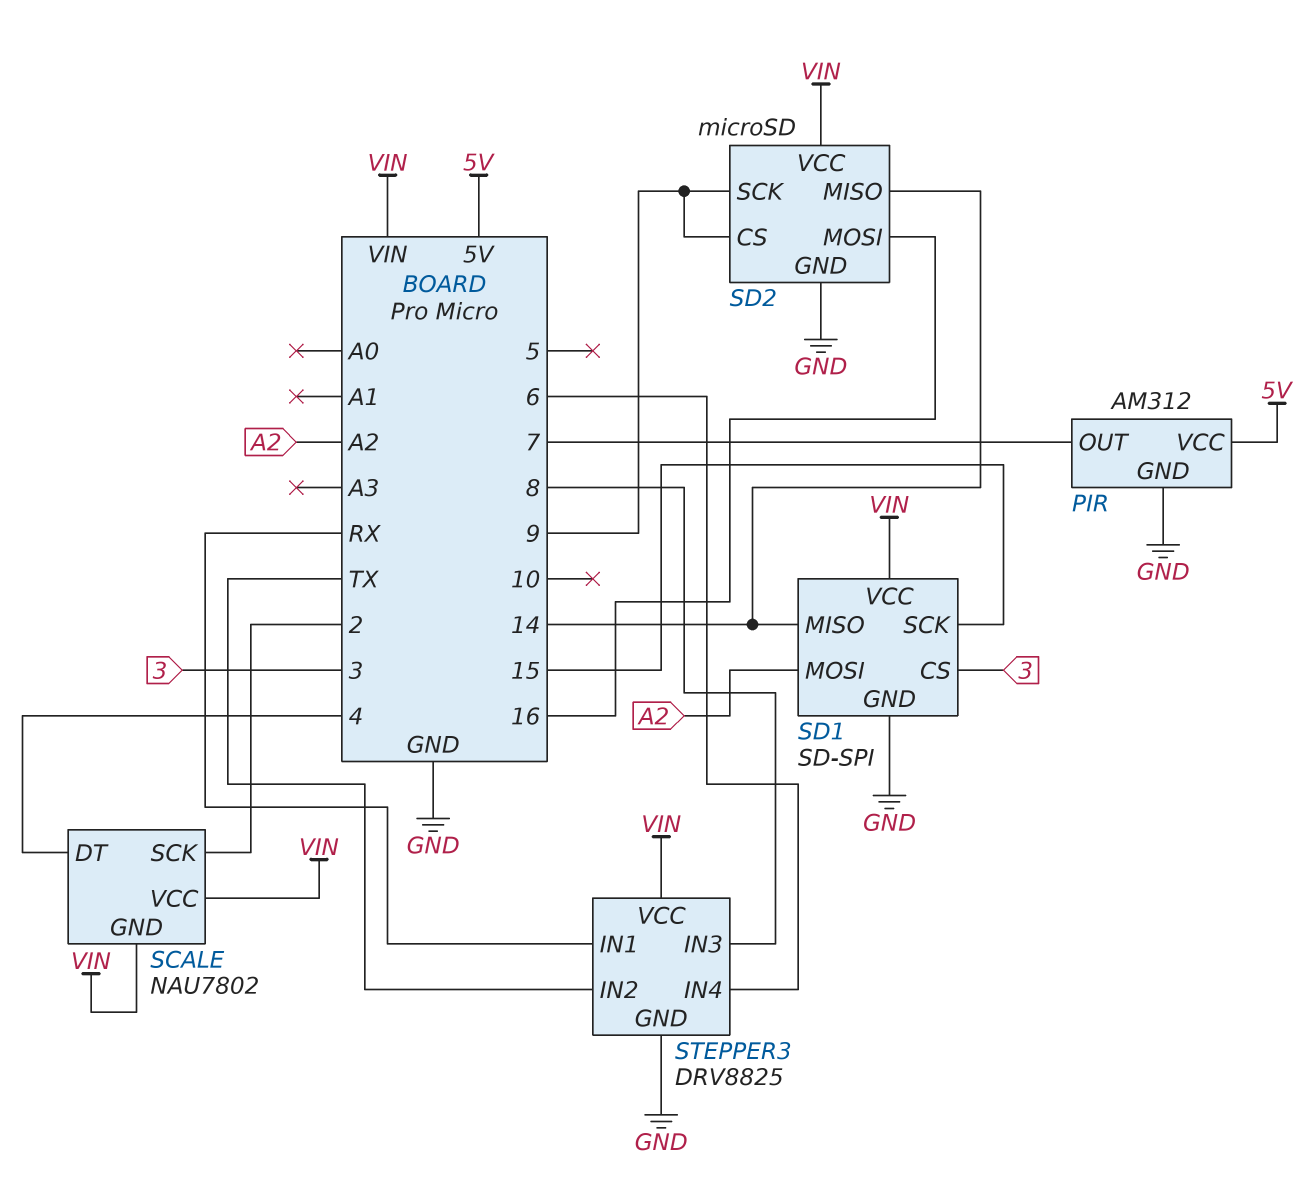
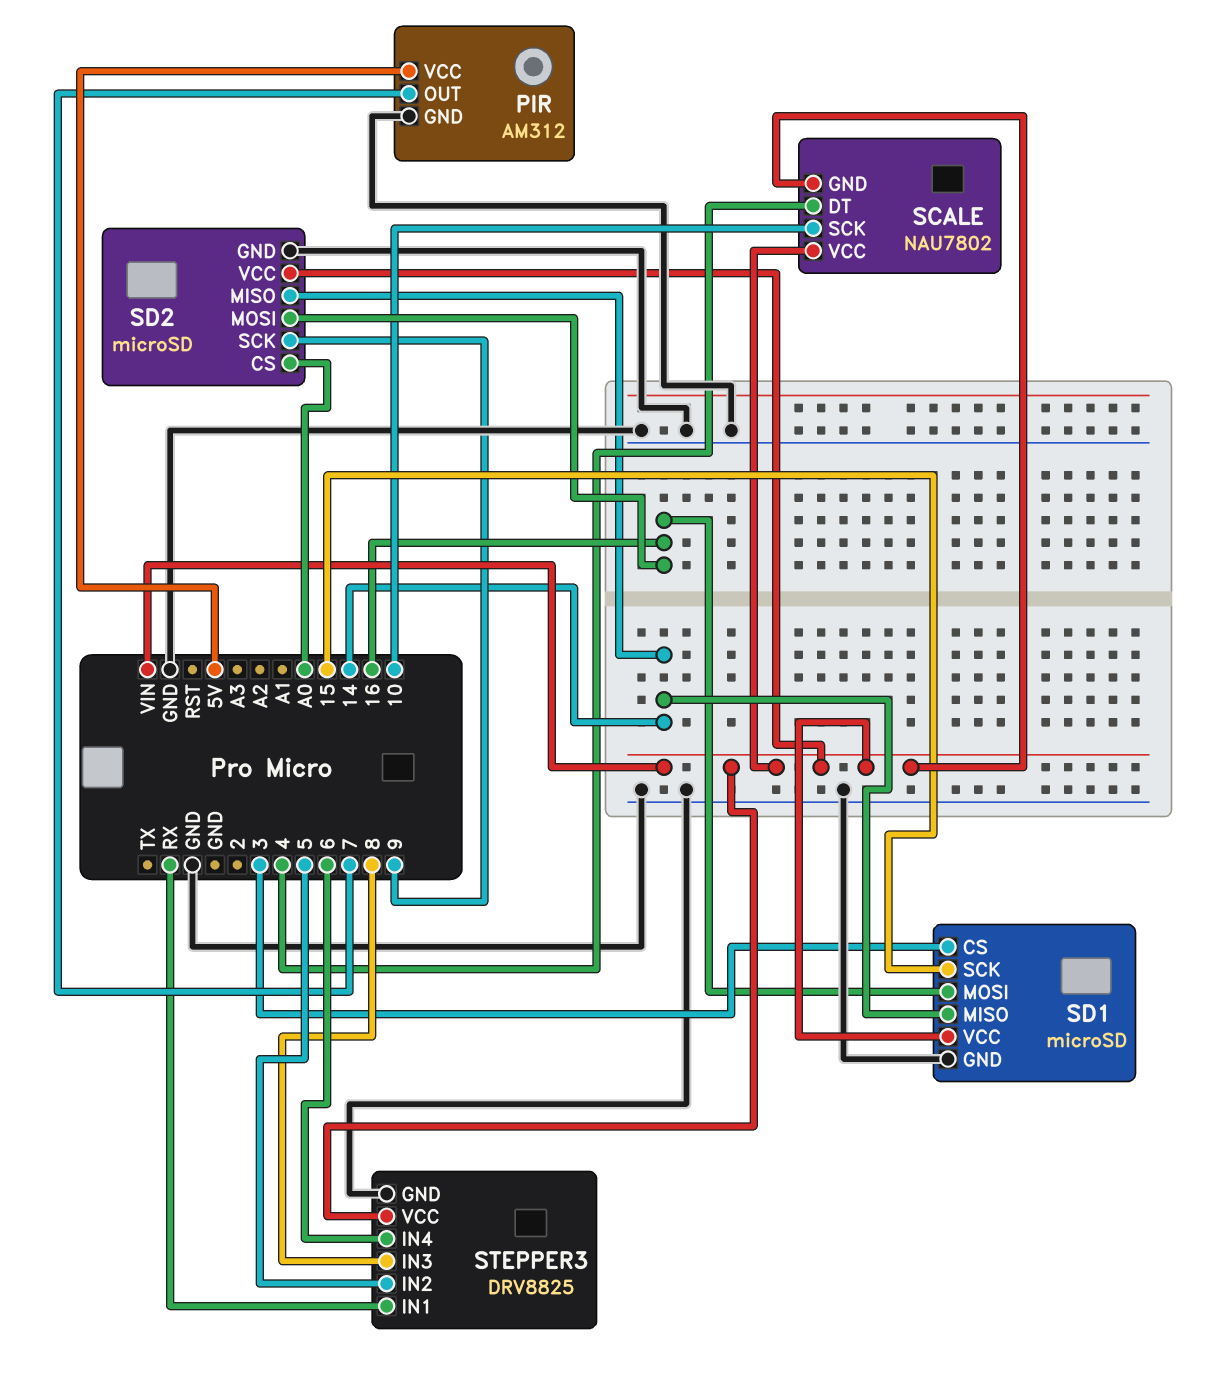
SCALE pin SCK: 2 -> 10
SD1: SD-SPI -> microSD
SD1 pin MOSI: A2 -> 16
SD2 pin CS: 9 -> A0
STEPPER3 pin IN2: TX -> 5

